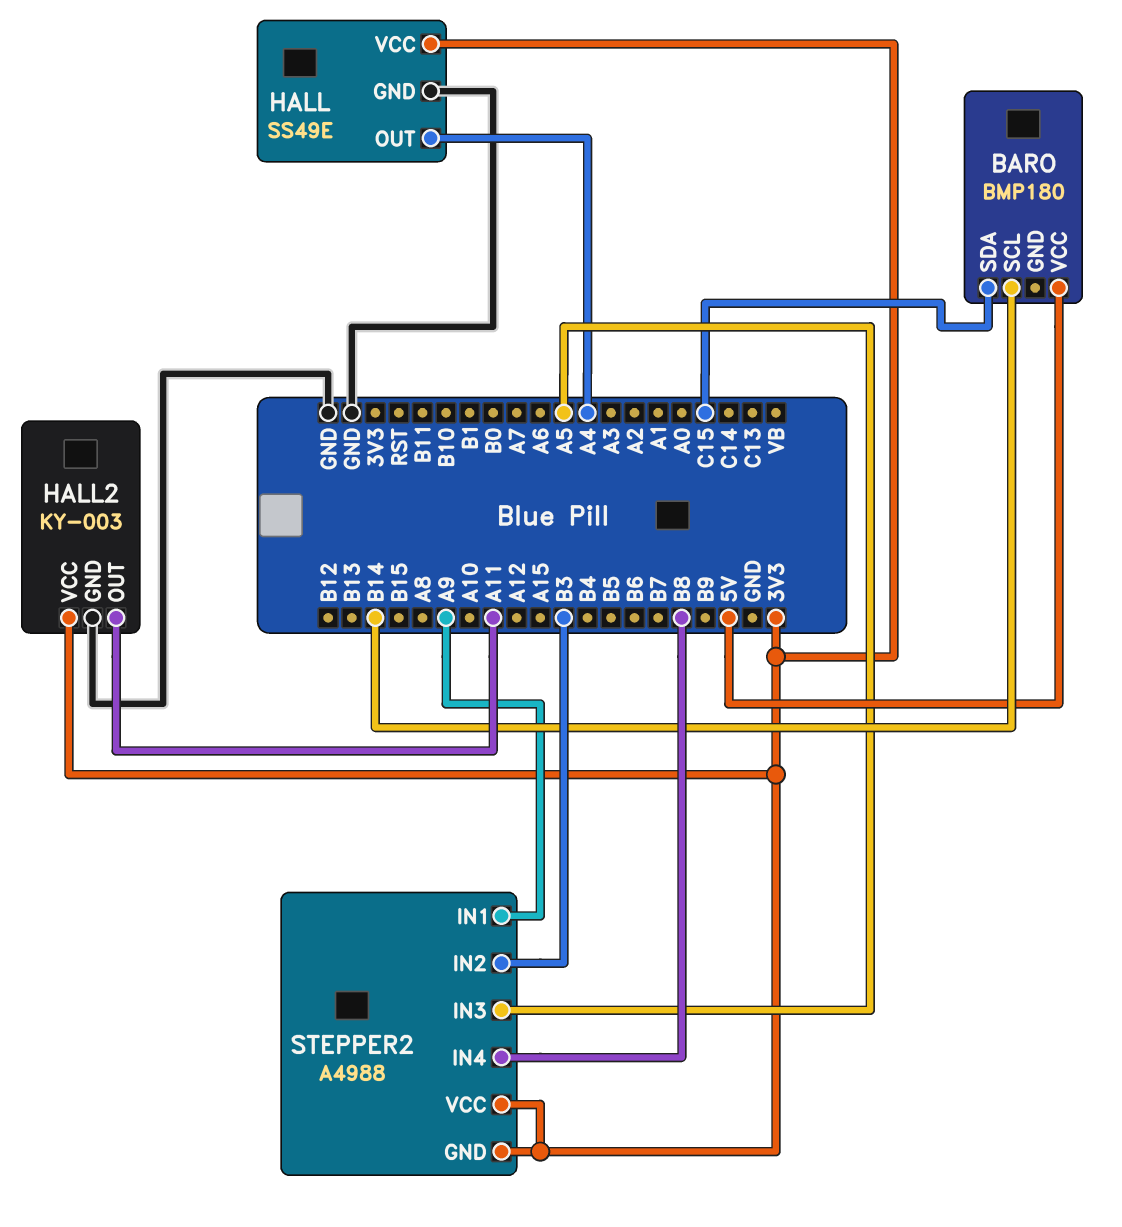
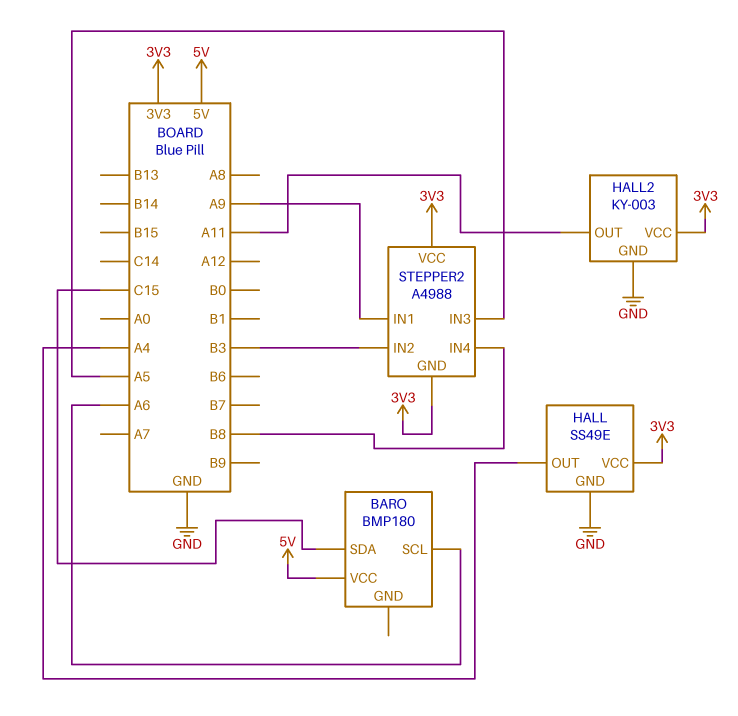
BARO pin SCL: B14 -> A6

